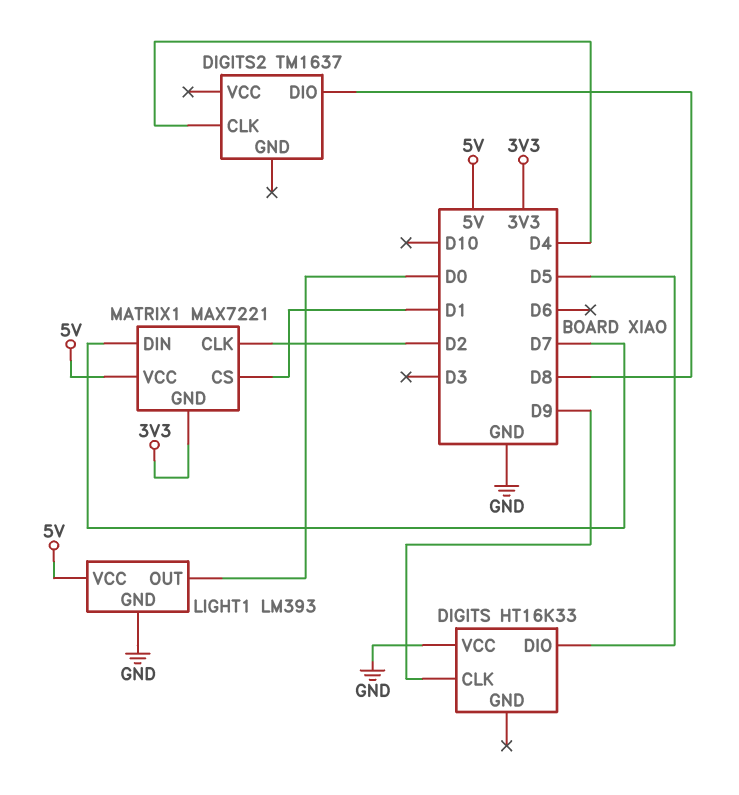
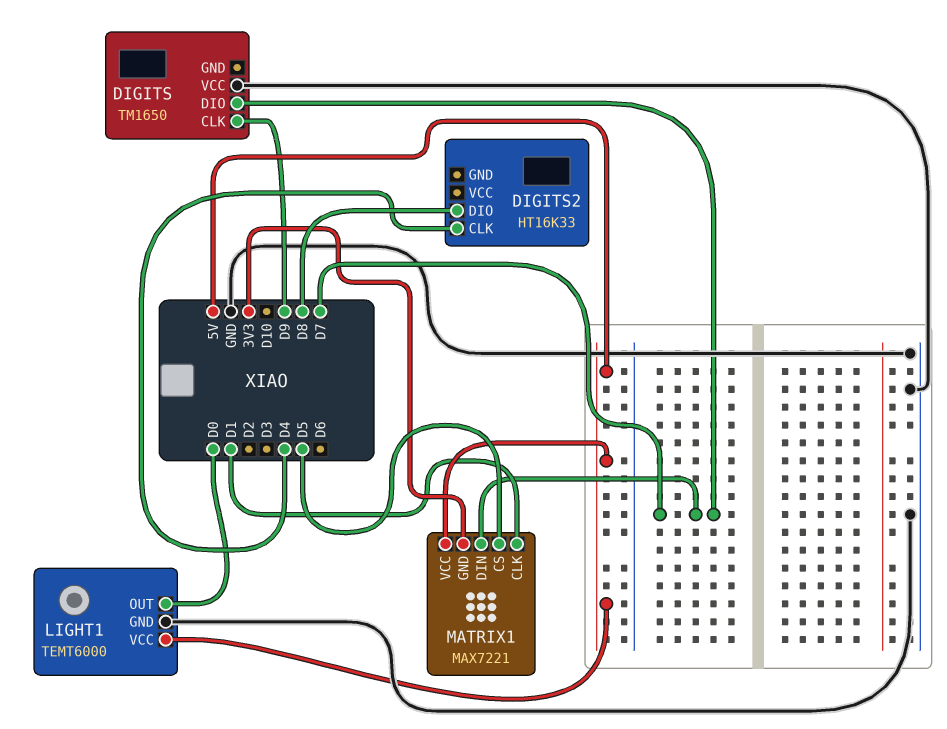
DIGITS: HT16K33 -> TM1650
DIGITS pin DIO: D5 -> D7
DIGITS2: TM1637 -> HT16K33
LIGHT1: LM393 -> TEMT6000
MATRIX1 pin CLK: D2 -> D1
MATRIX1 pin CS: D1 -> D5

